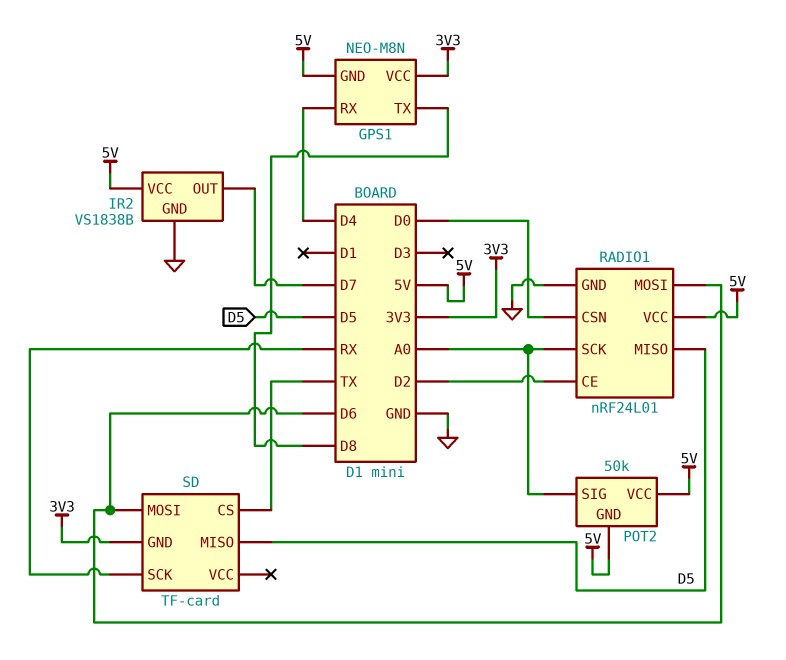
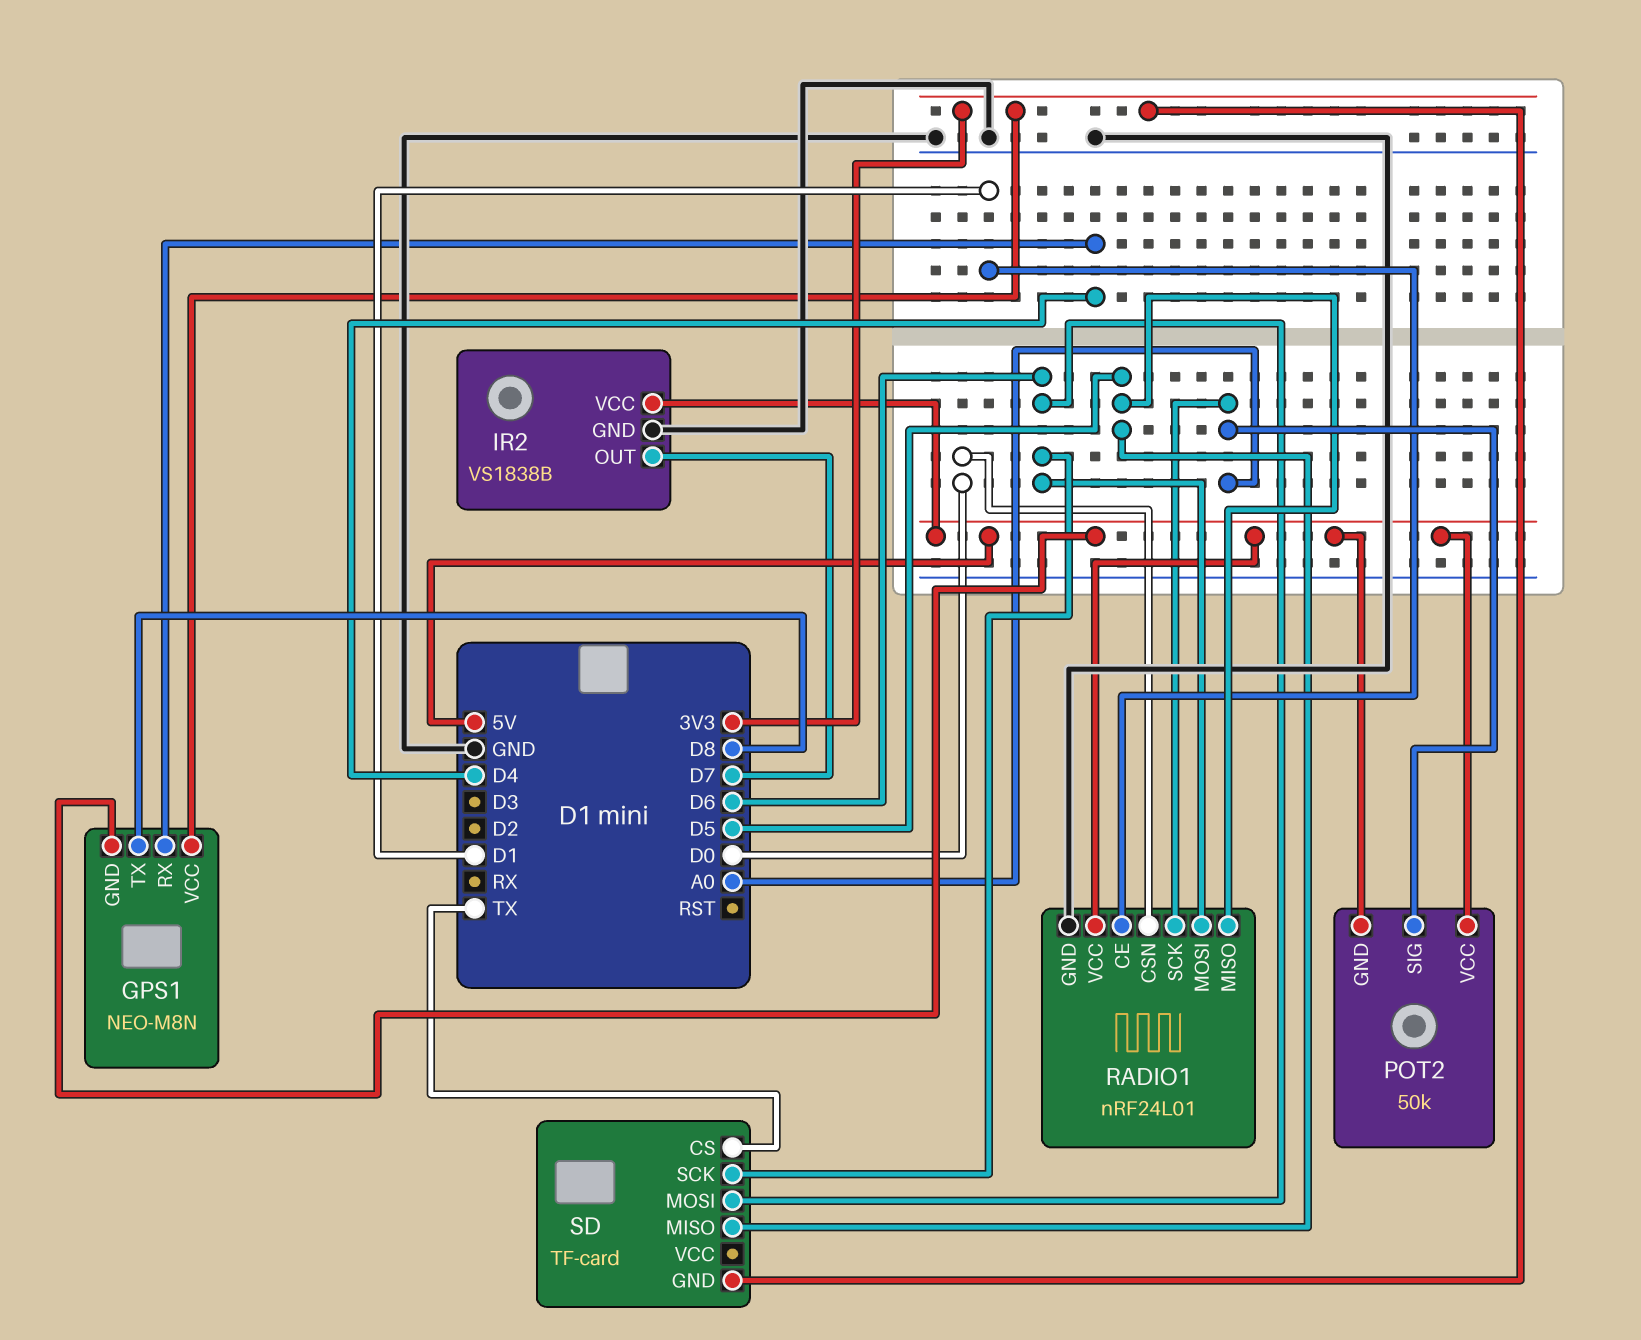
RADIO1 pin CE: D2 -> D1
SD pin SCK: RX -> D6

